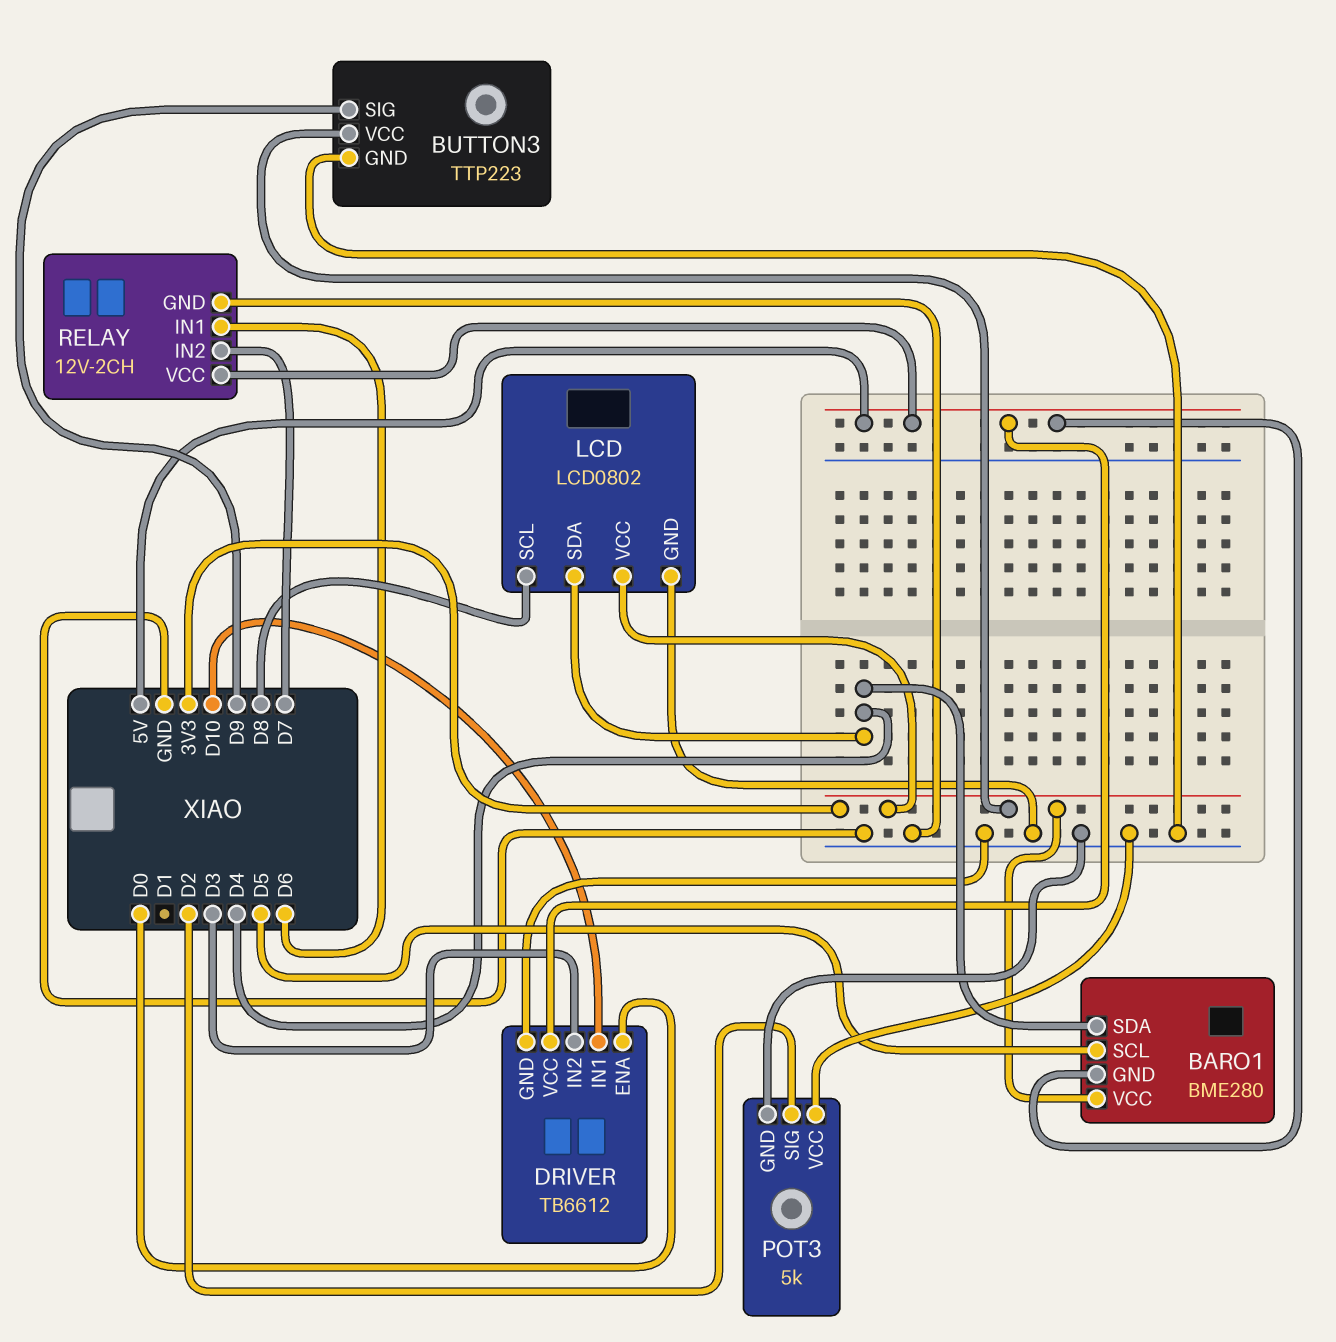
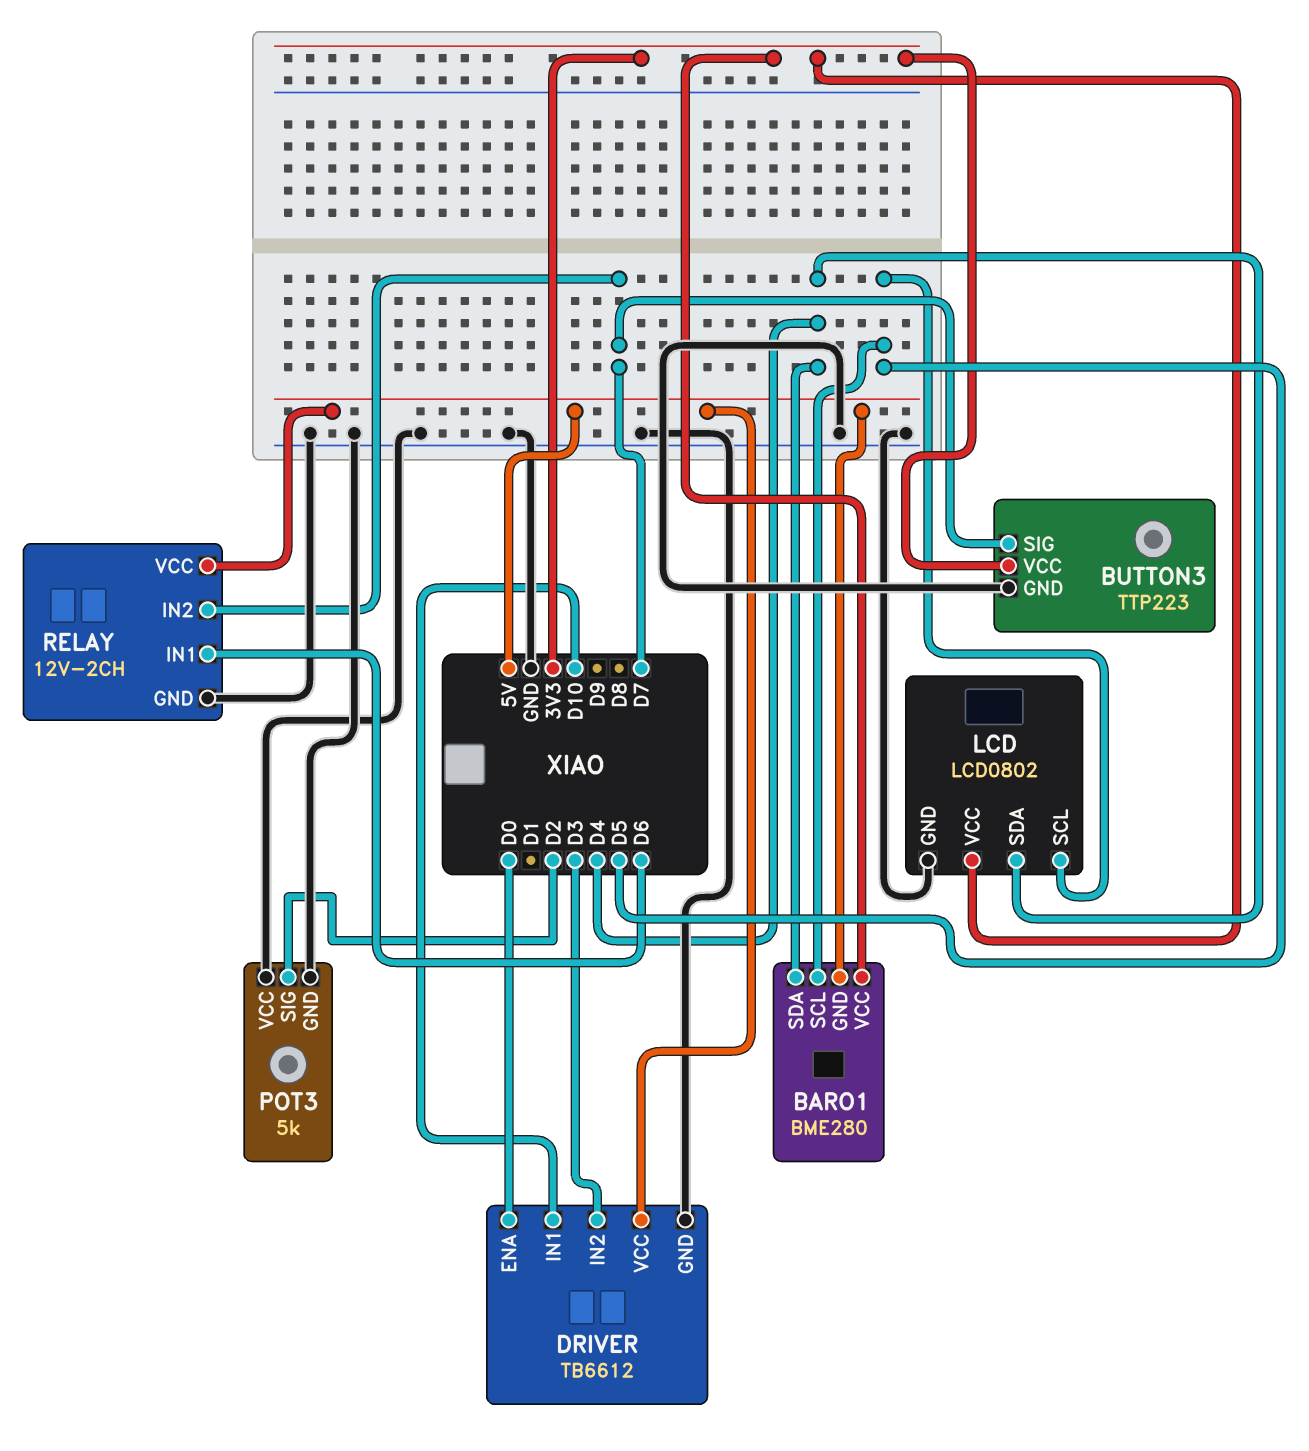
BUTTON3 pin SIG: D9 -> D7
LCD pin SCL: D8 -> D5

